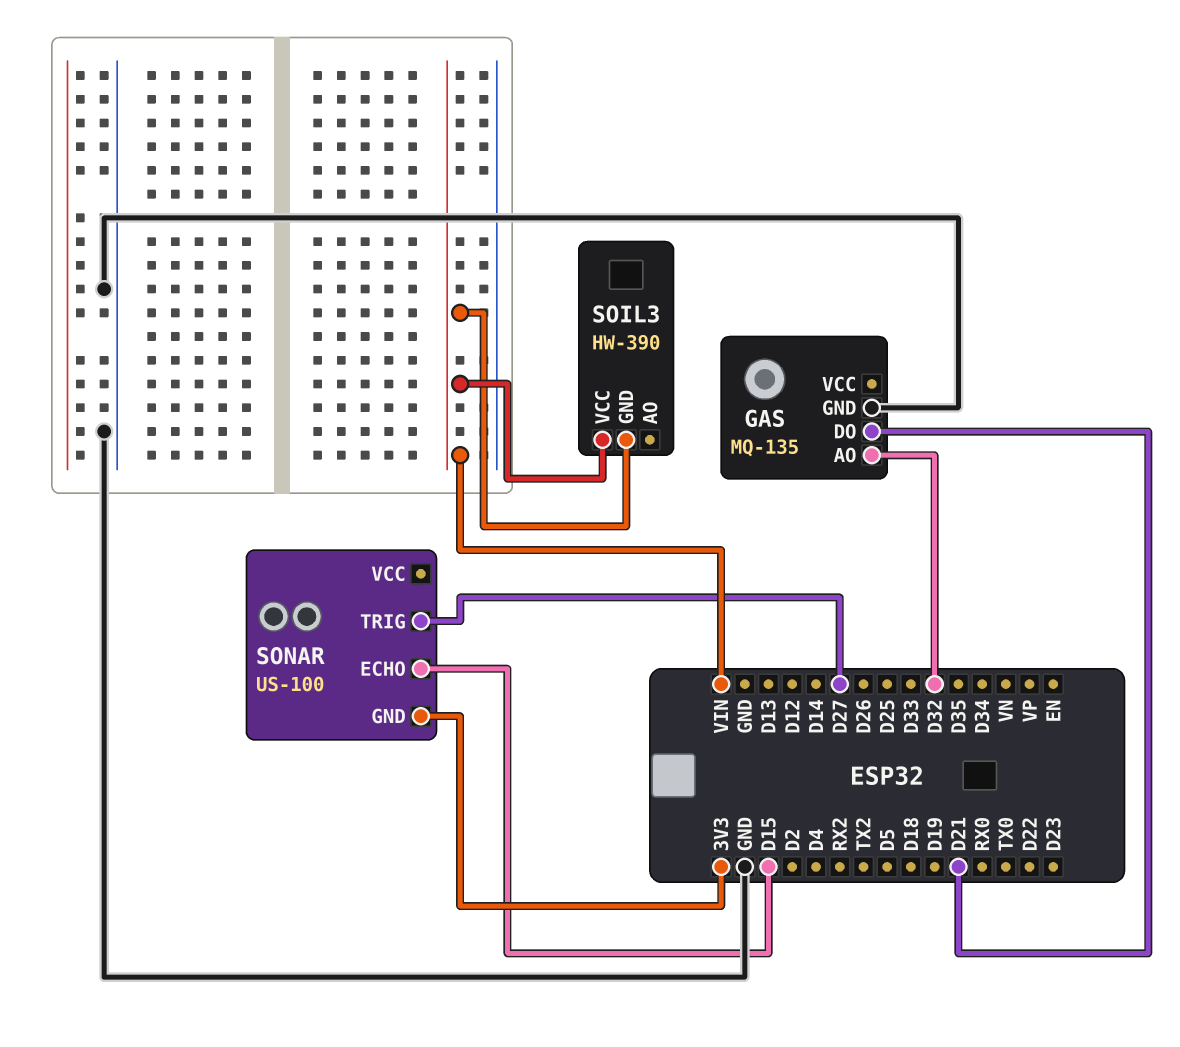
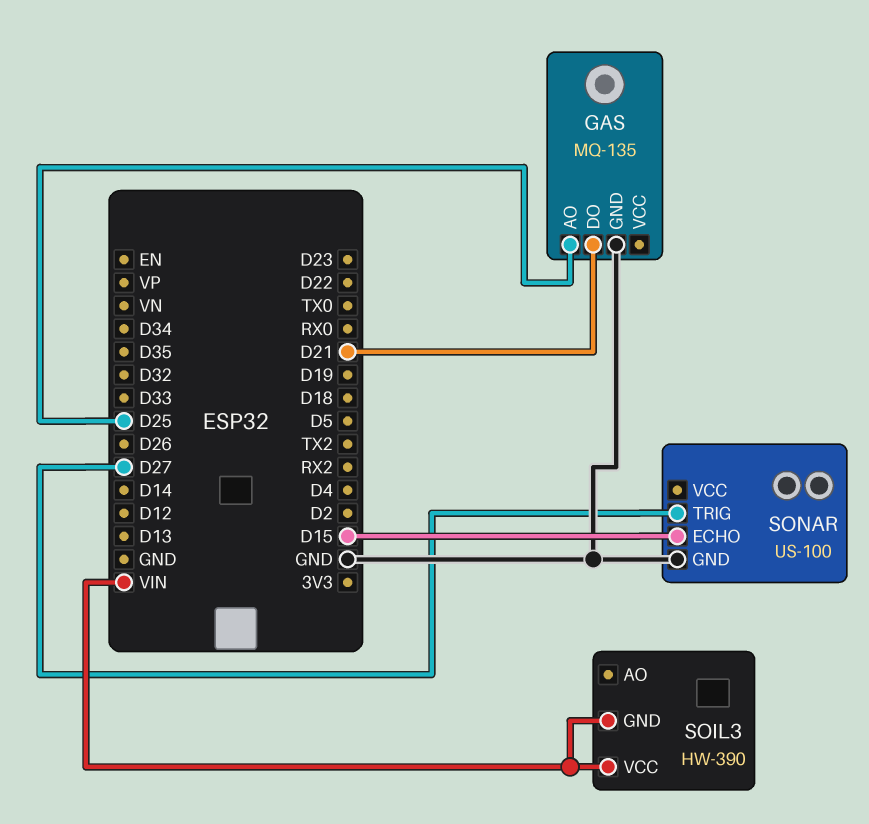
GAS pin AO: D32 -> D25
SONAR pin GND: 3V3 -> GND

